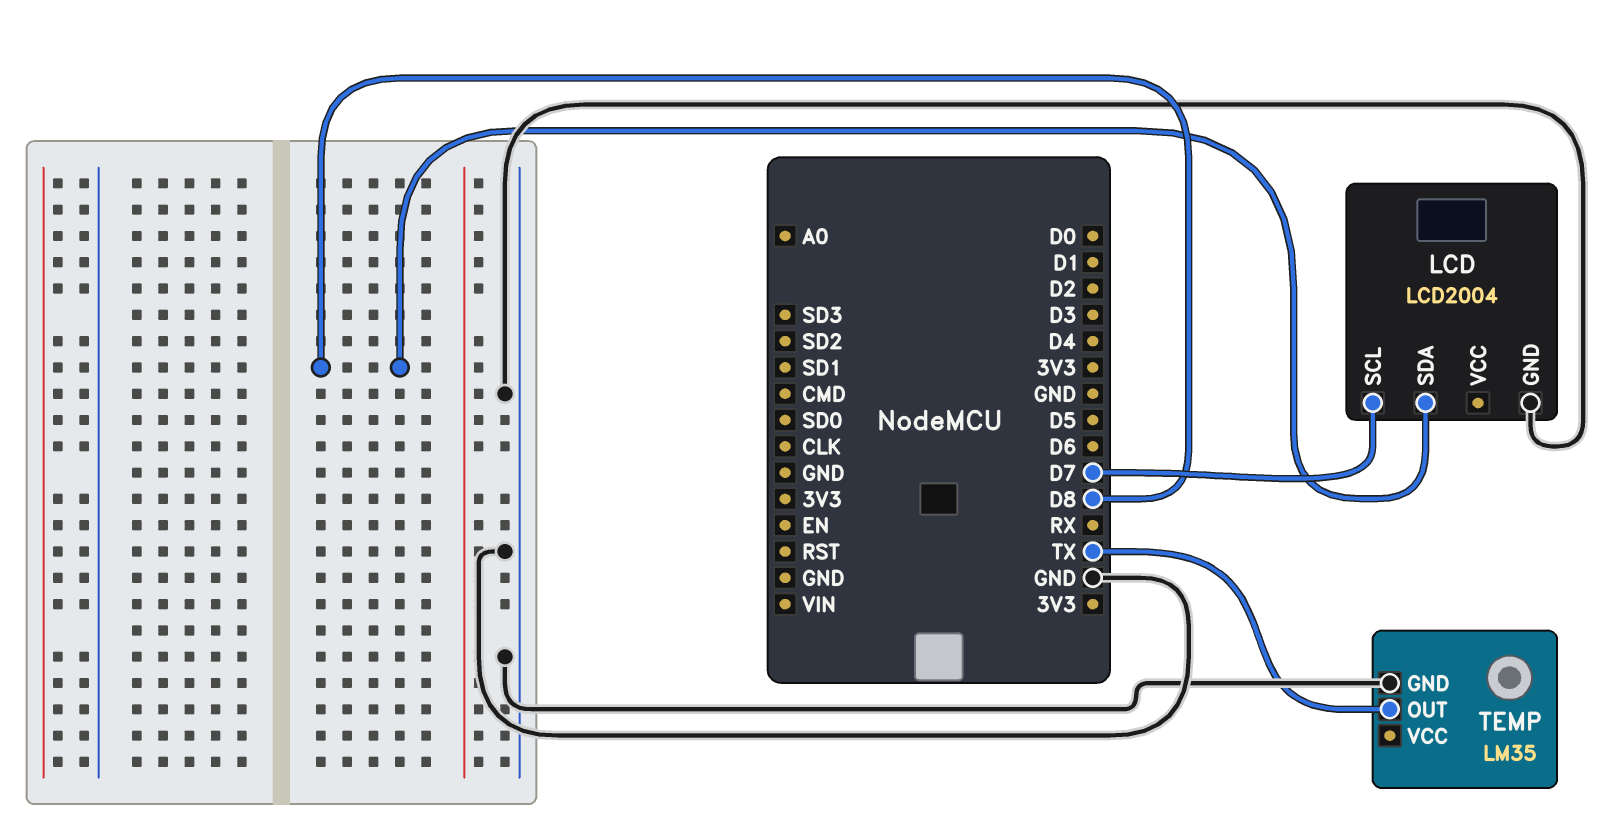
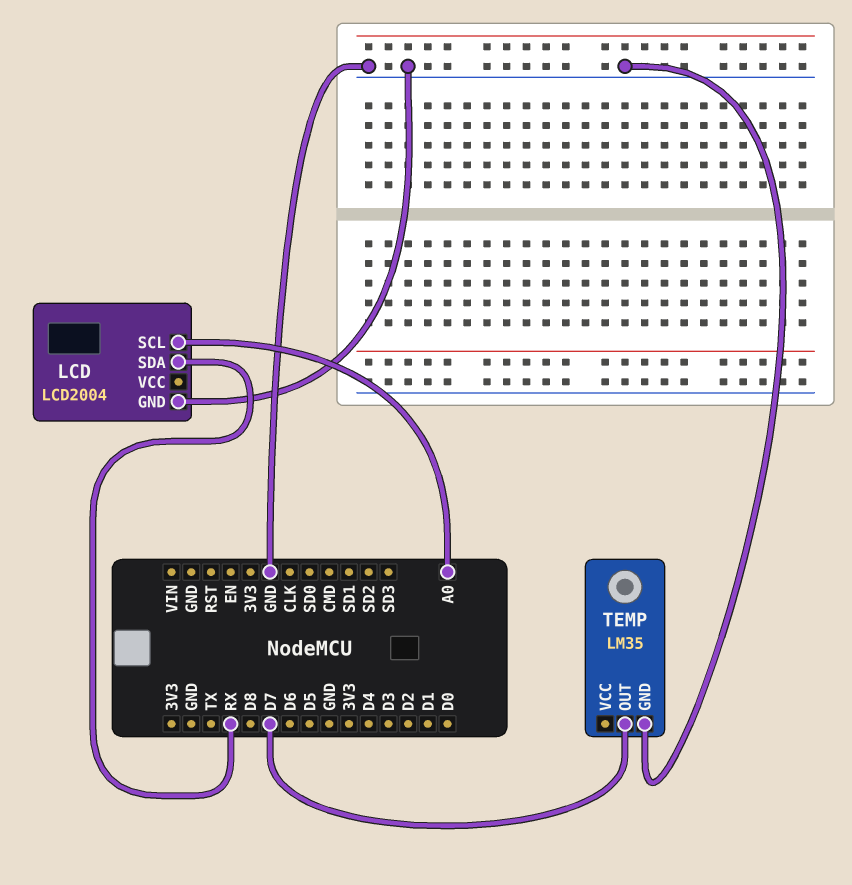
LCD pin SCL: D7 -> A0
LCD pin SDA: D8 -> RX
TEMP pin OUT: TX -> D7

